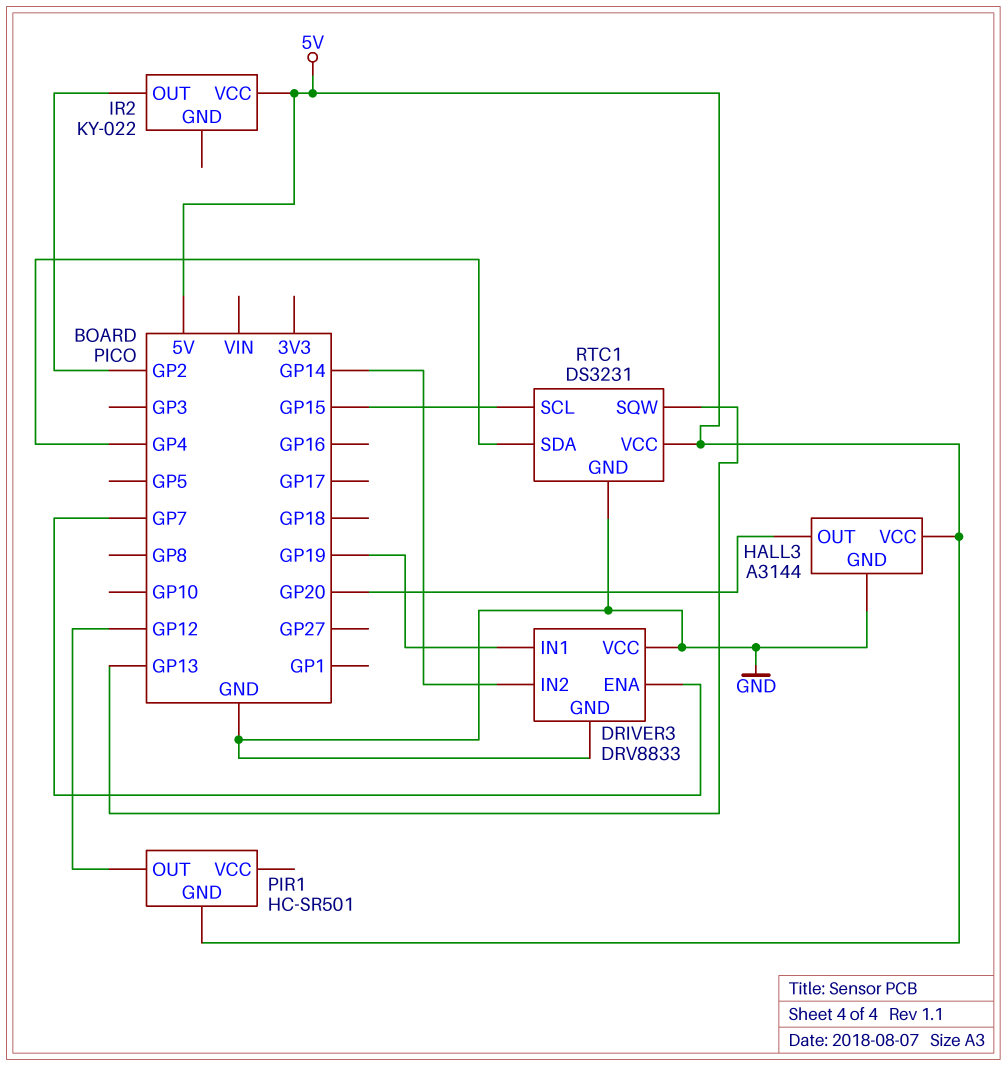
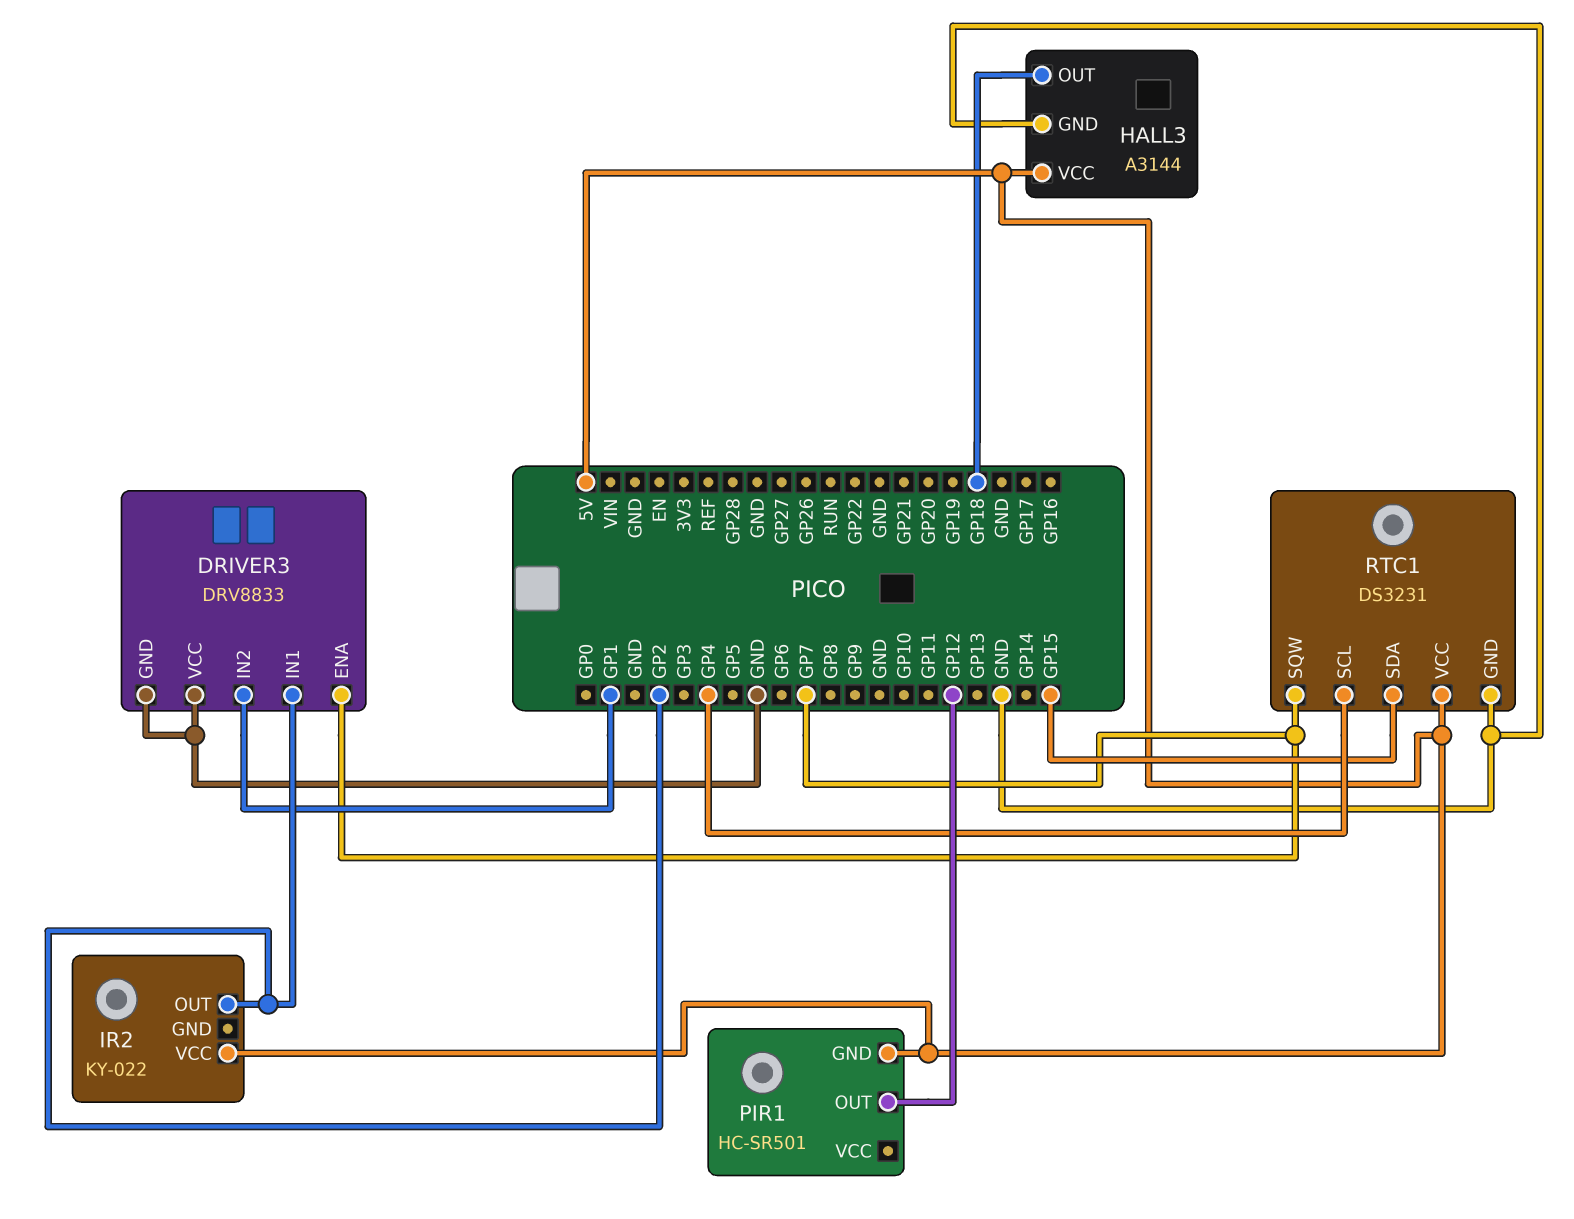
DRIVER3 pin IN1: GP19 -> GP2
DRIVER3 pin IN2: GP14 -> GP1
HALL3 pin OUT: GP20 -> GP18
RTC1 pin SCL: GP15 -> GP4
RTC1 pin SDA: GP4 -> GP15
RTC1 pin SQW: GP13 -> GP7

